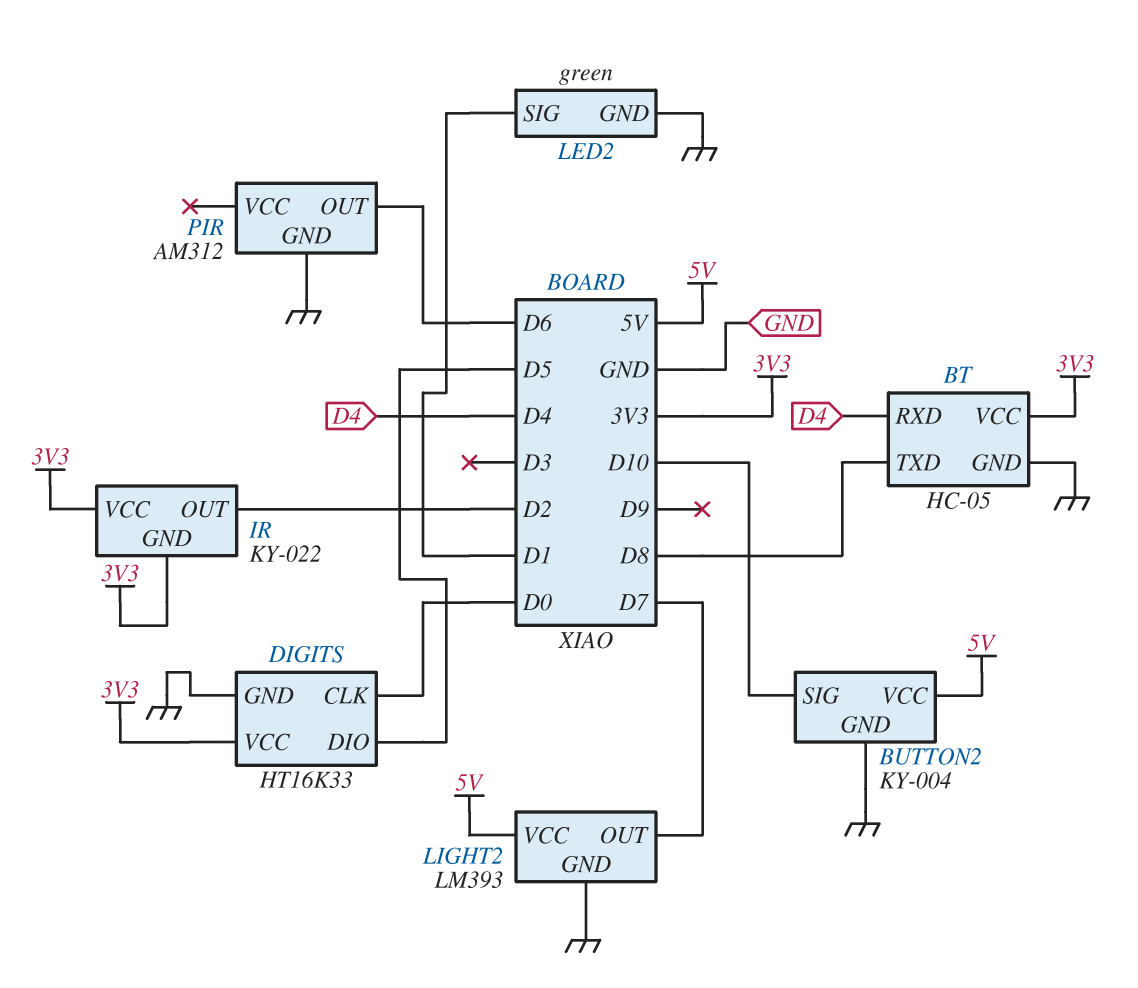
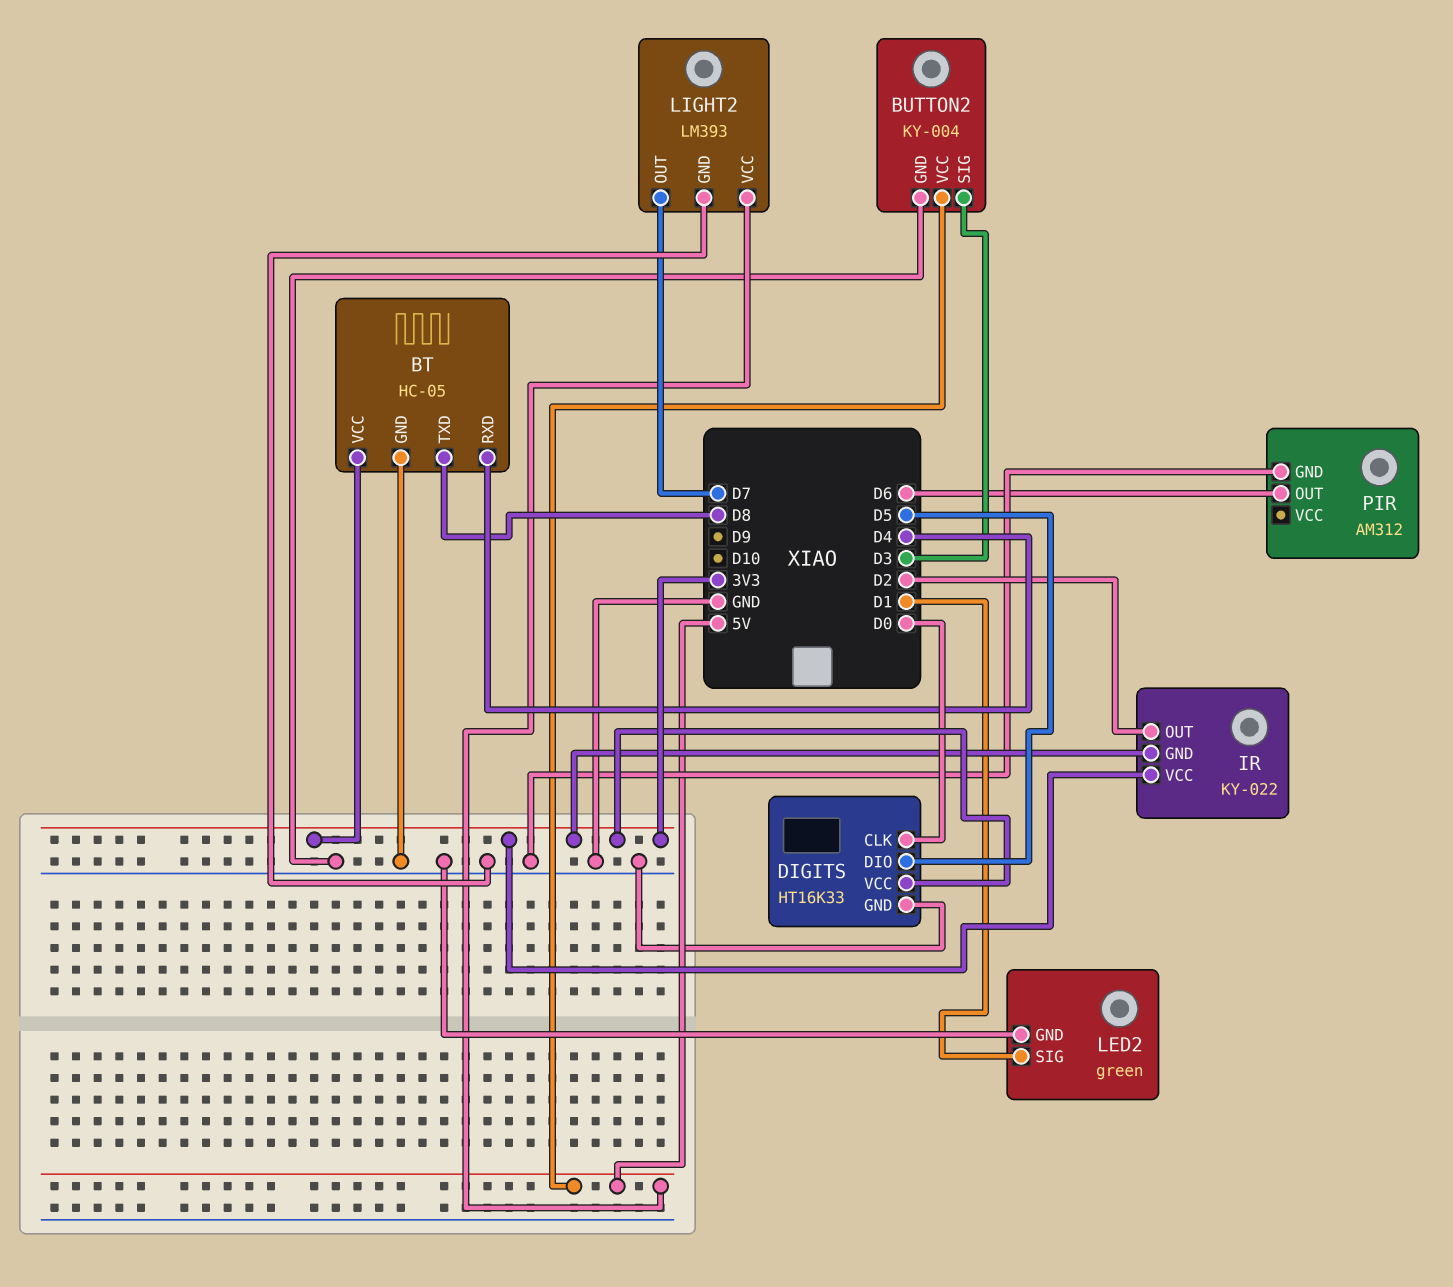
BUTTON2 pin SIG: D10 -> D3

